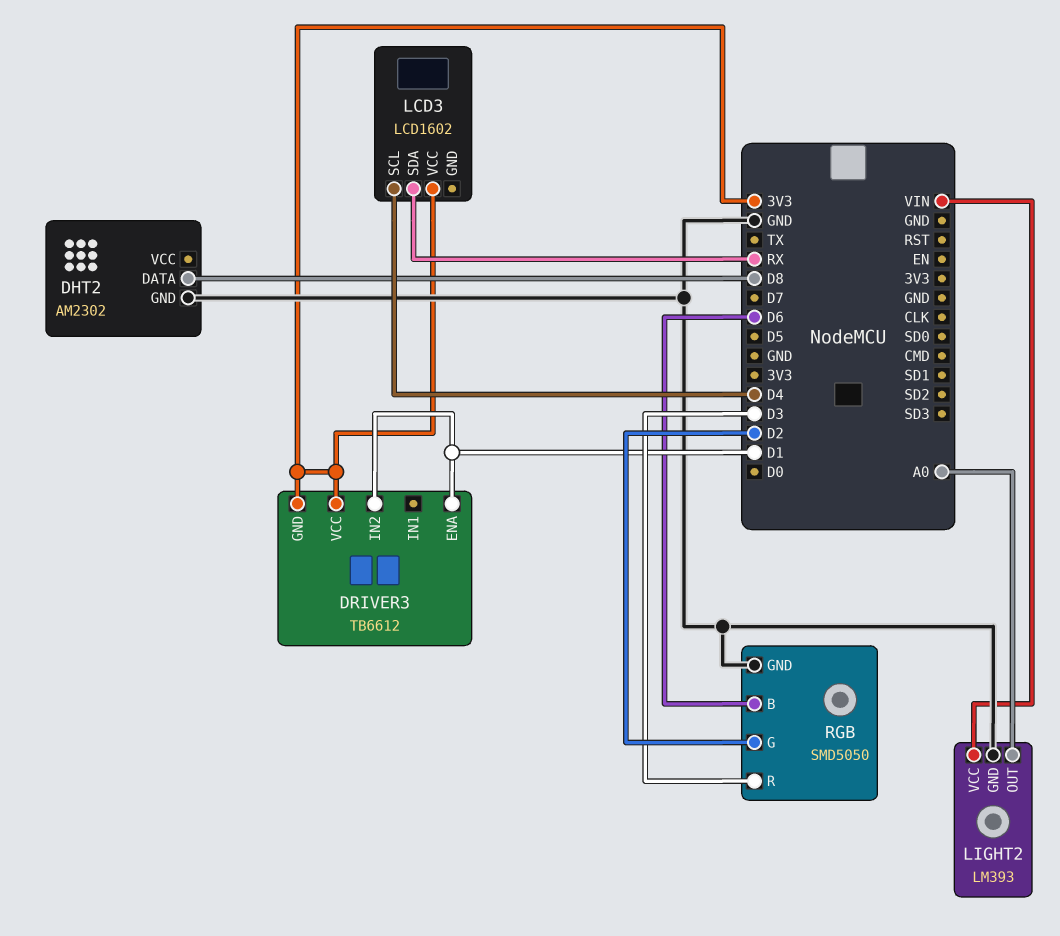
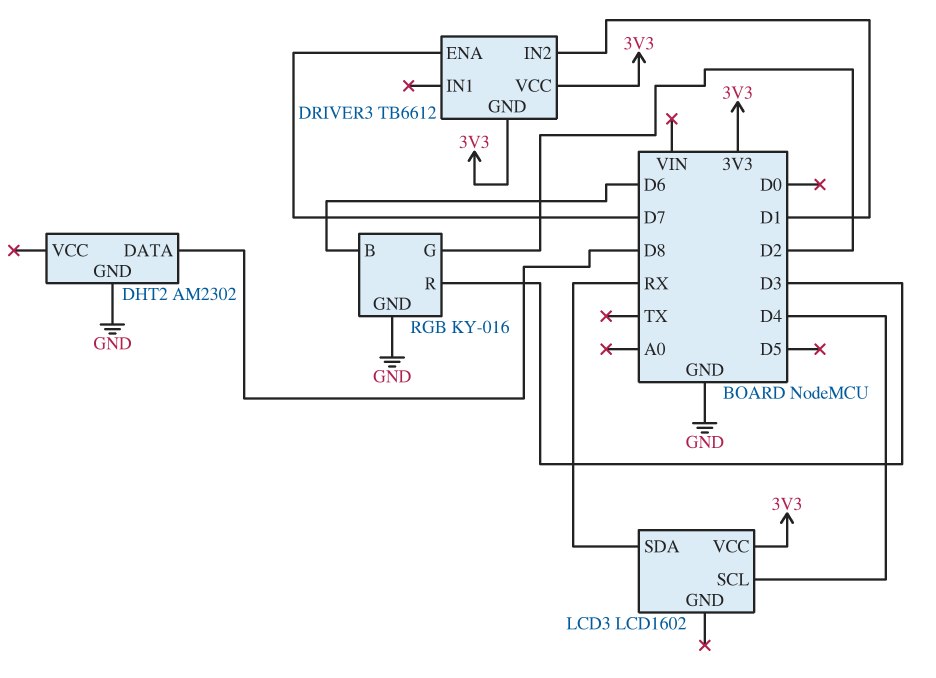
DRIVER3 pin ENA: D1 -> D7
LIGHT2: LM393 -> none
LIGHT2 pin GND: GND -> none
LIGHT2 pin OUT: A0 -> none
LIGHT2 pin VCC: VIN -> none
RGB: SMD5050 -> KY-016

